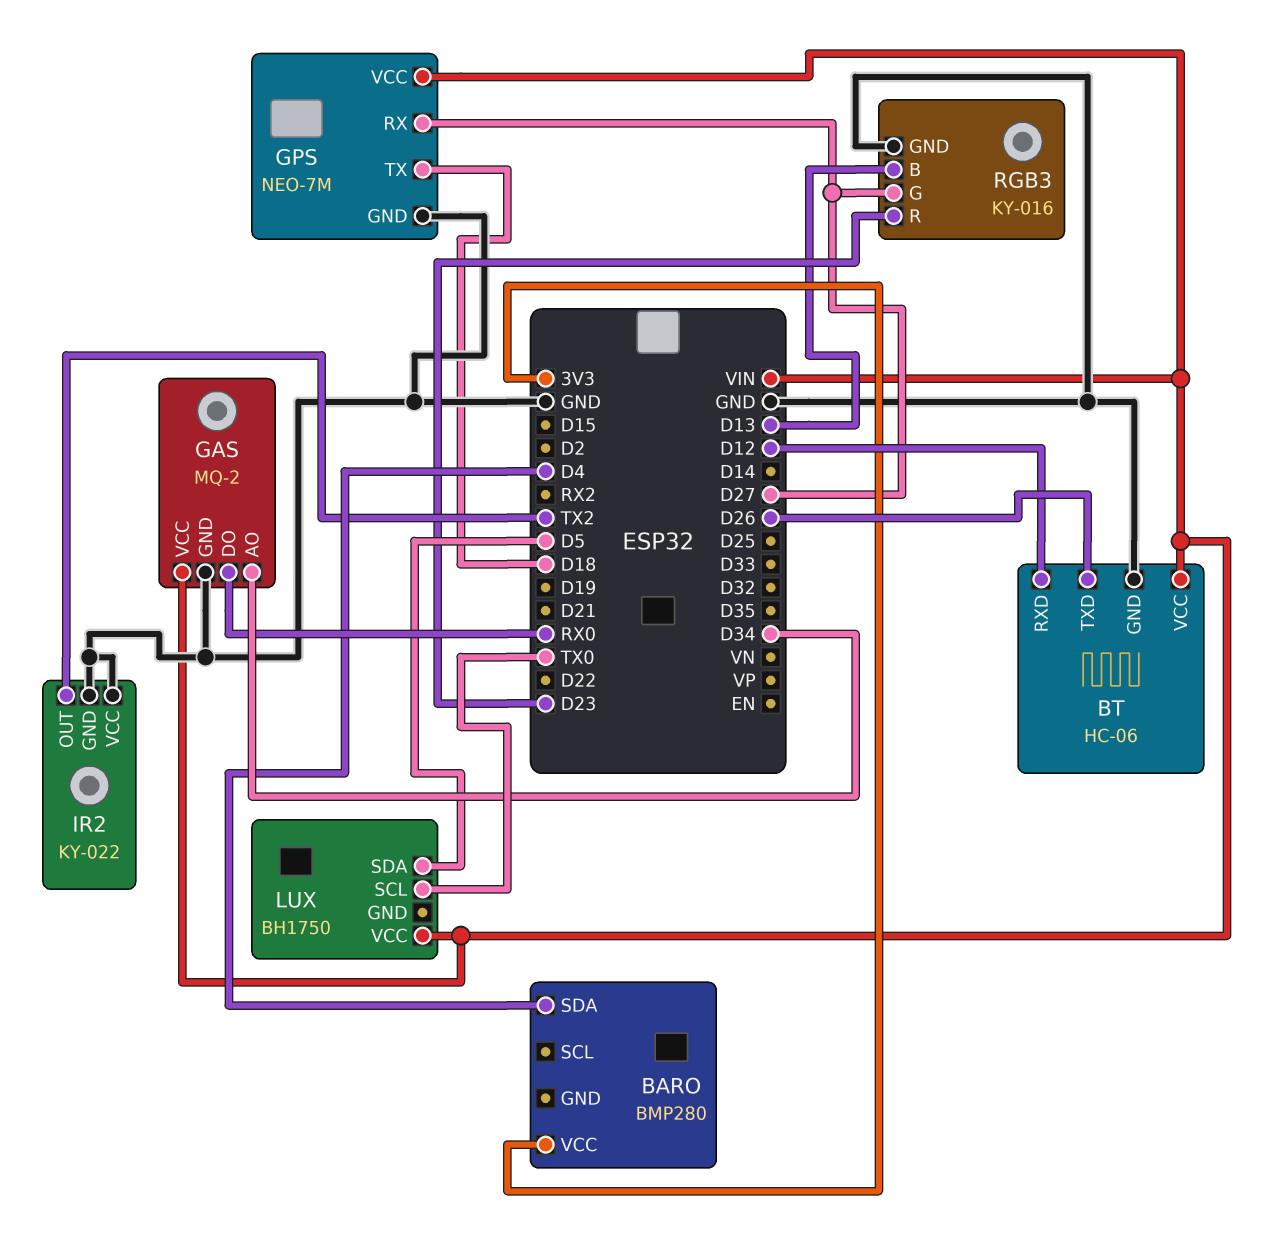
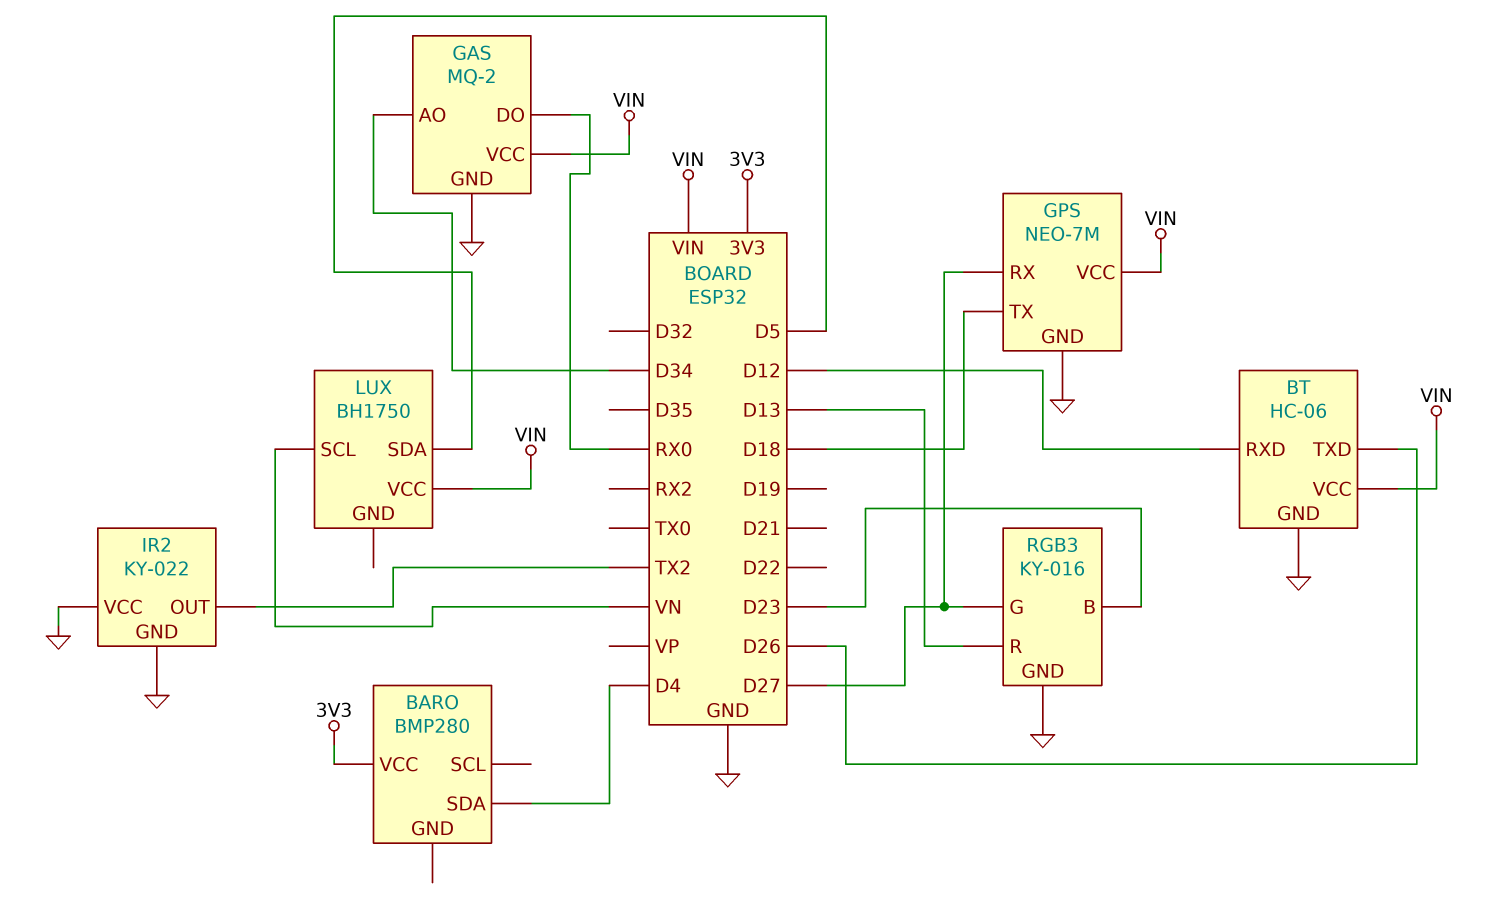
LUX pin SCL: TX0 -> VN
RGB3 pin B: D13 -> D23
RGB3 pin R: D23 -> D13

